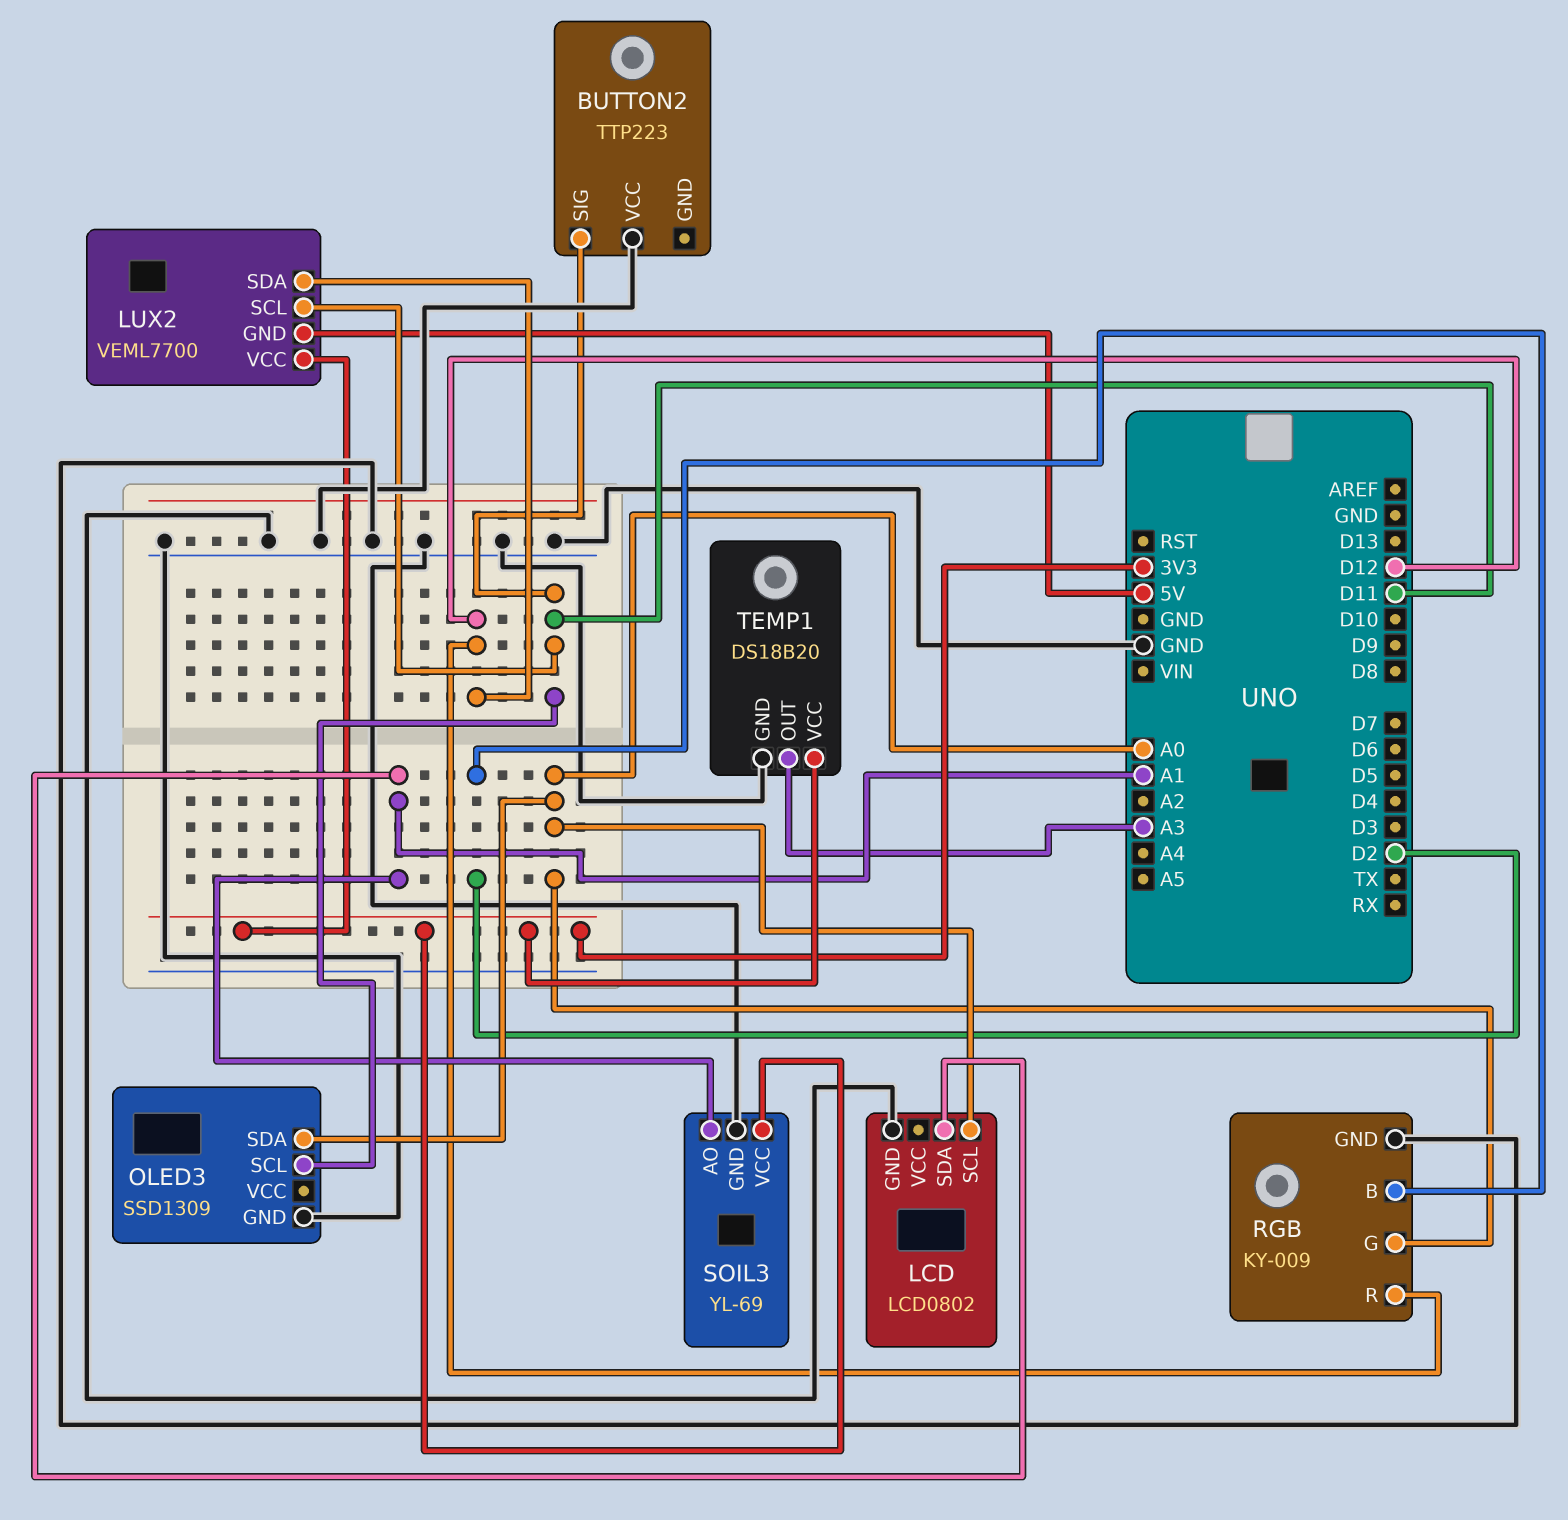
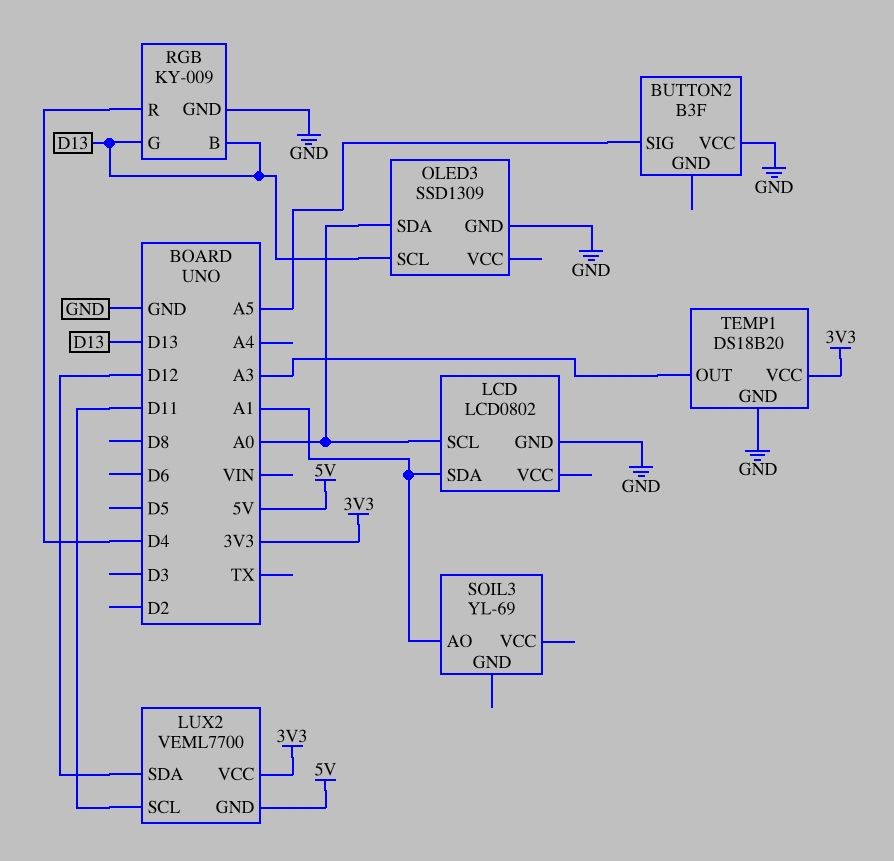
BUTTON2: TTP223 -> B3F
BUTTON2 pin SIG: D11 -> A5
OLED3 pin SCL: D11 -> D13
RGB pin B: D2 -> D13
RGB pin G: A0 -> D13
RGB pin R: D12 -> D4
SOIL3 pin GND: GND -> none
SOIL3 pin VCC: 3V3 -> none

